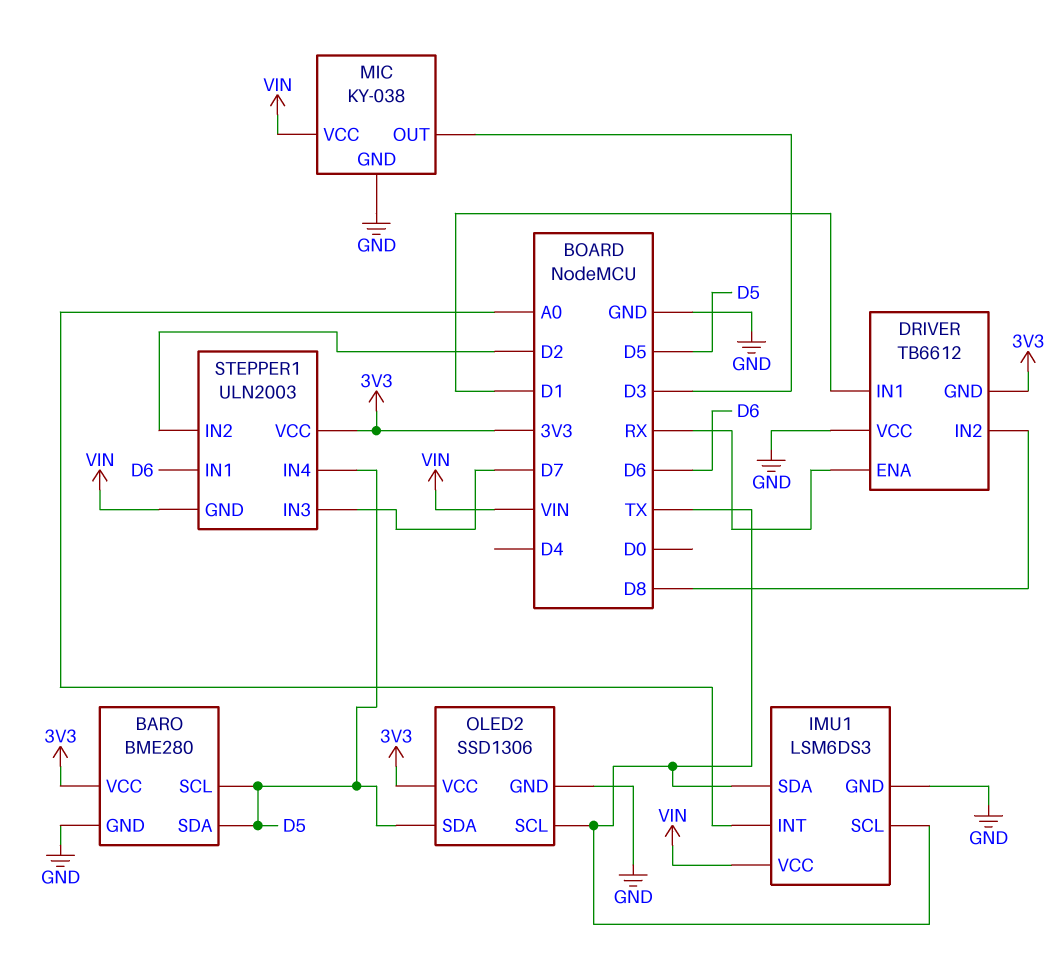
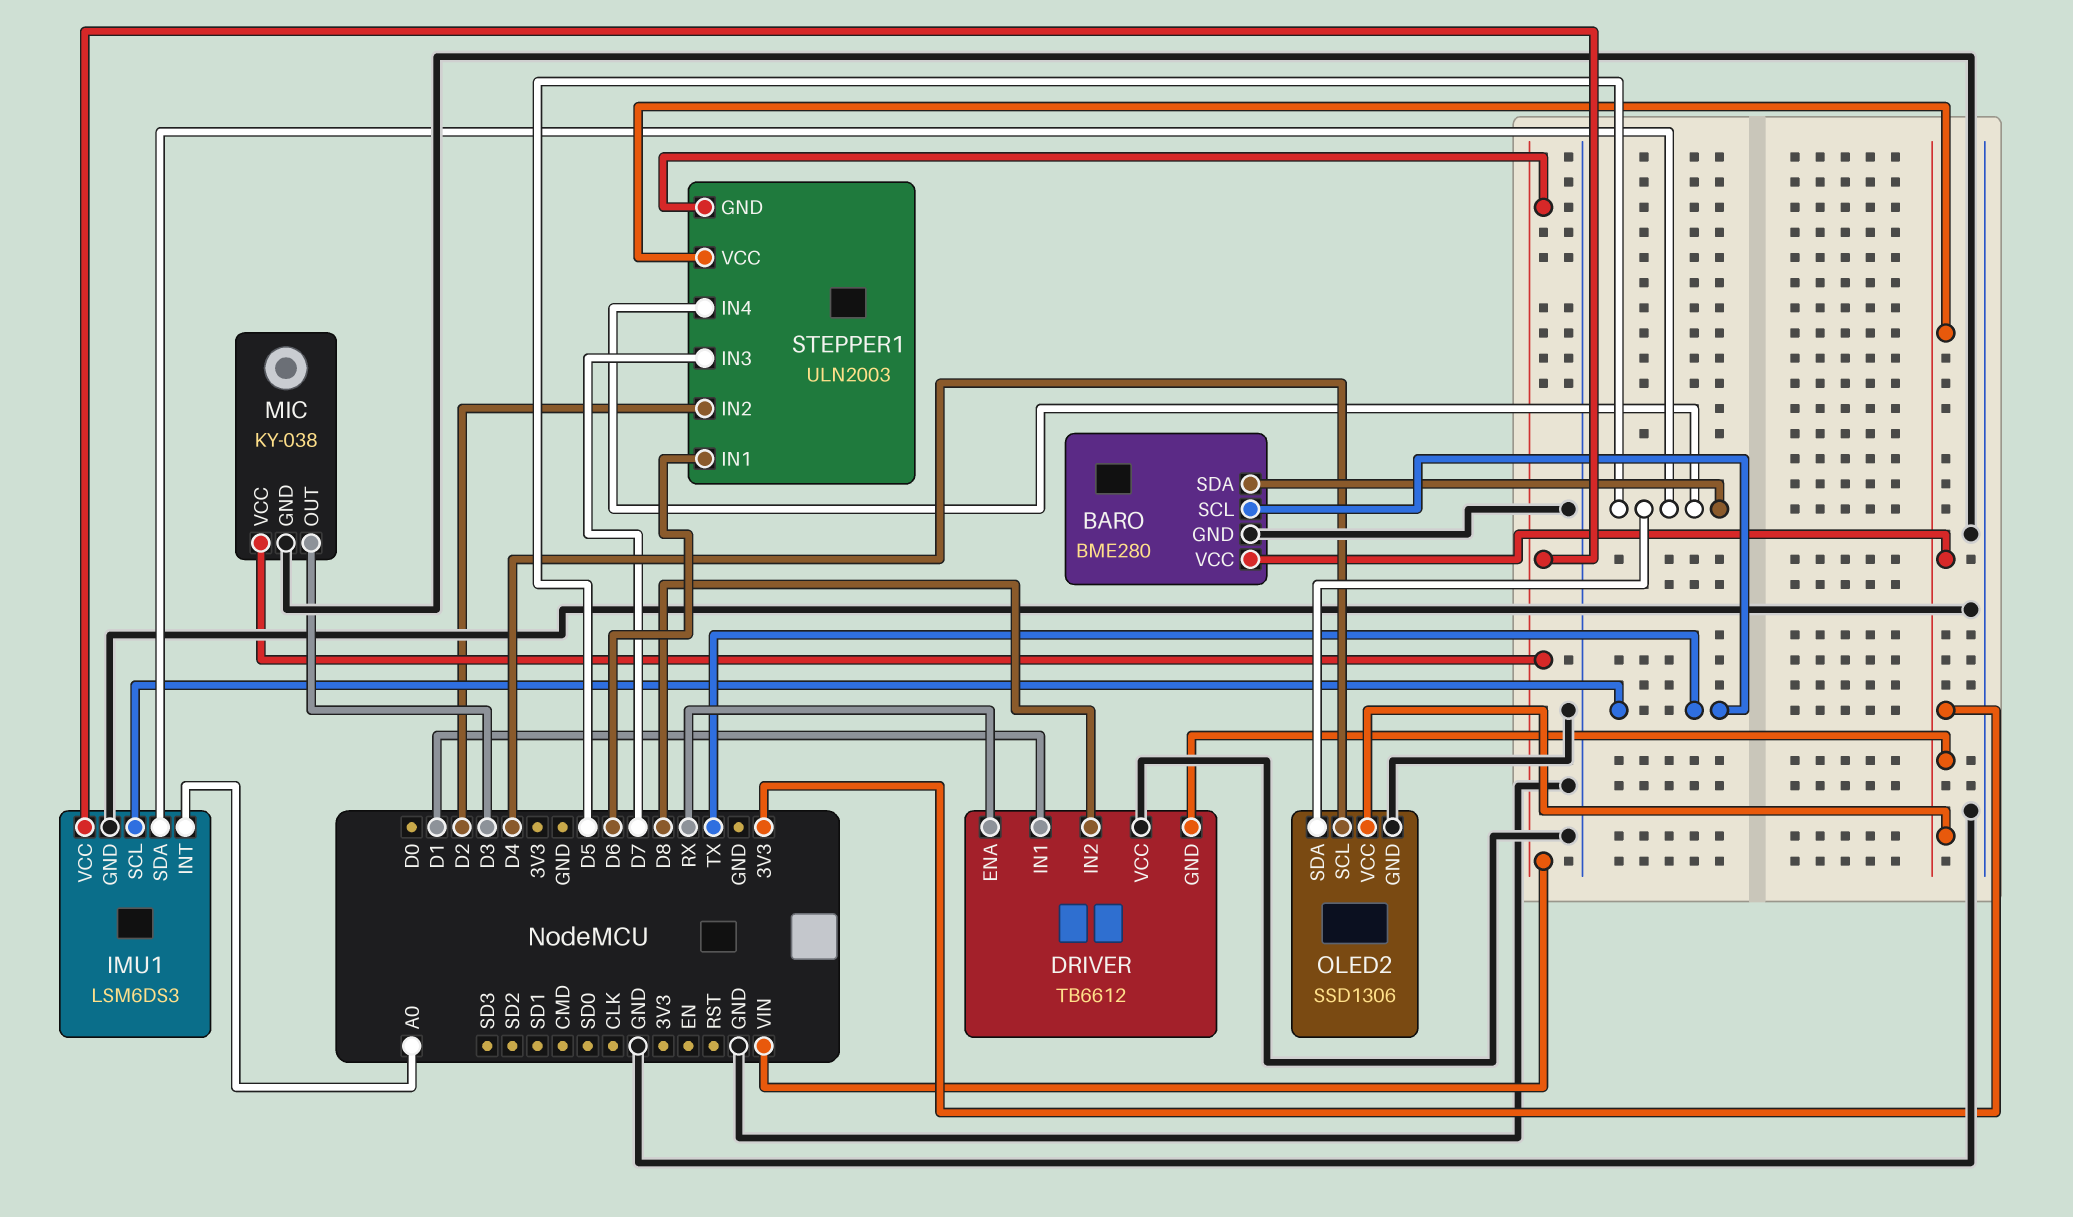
BARO pin SCL: D5 -> TX
IMU1 pin SDA: TX -> D5
OLED2 pin SCL: TX -> D4

